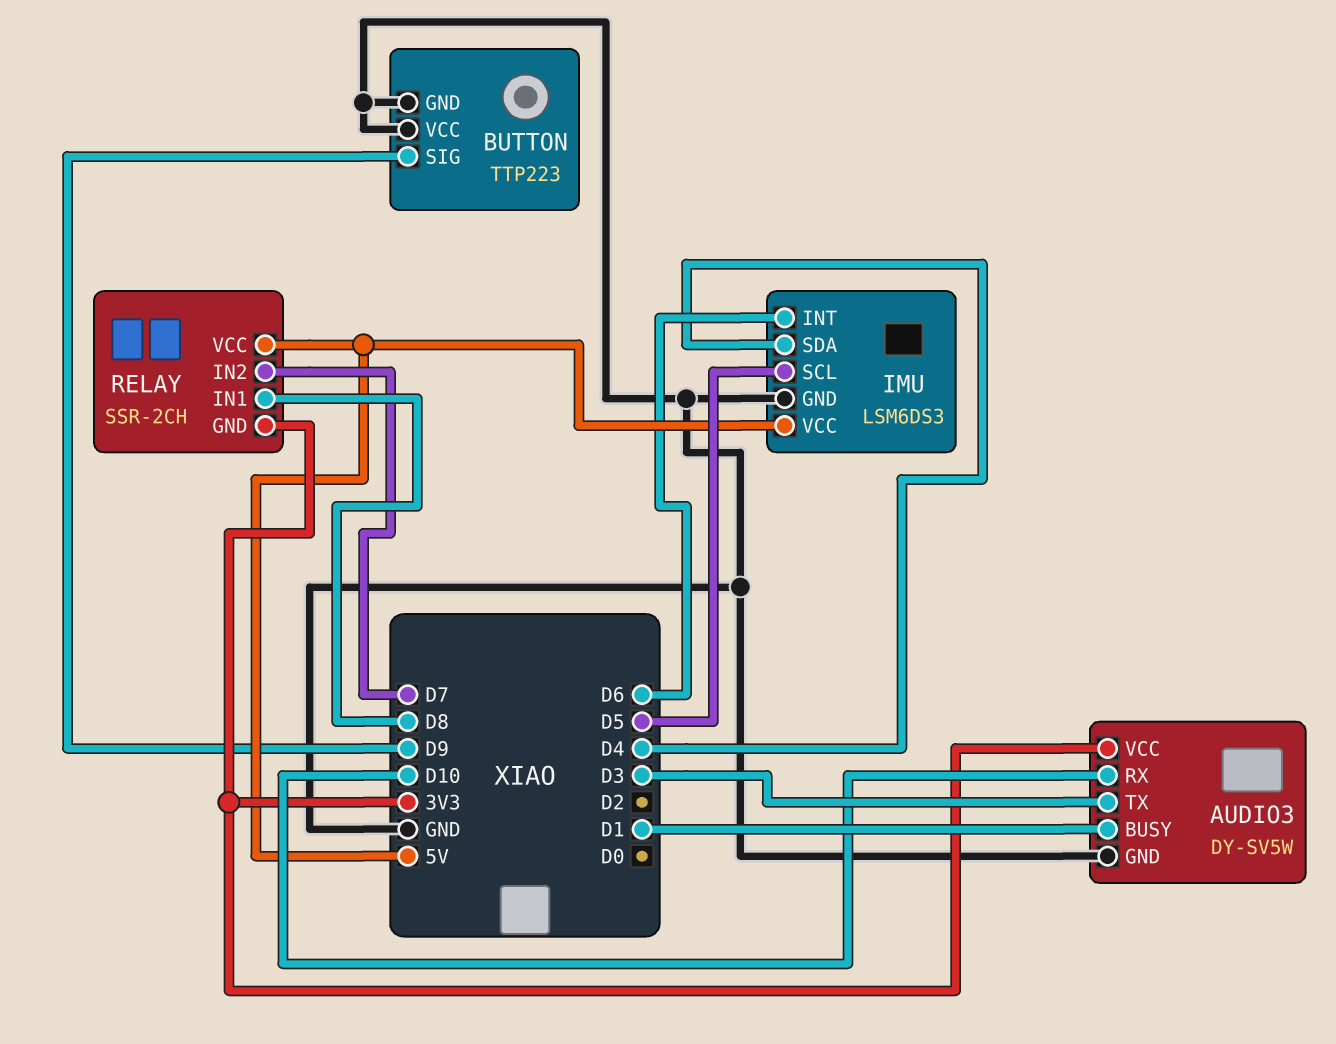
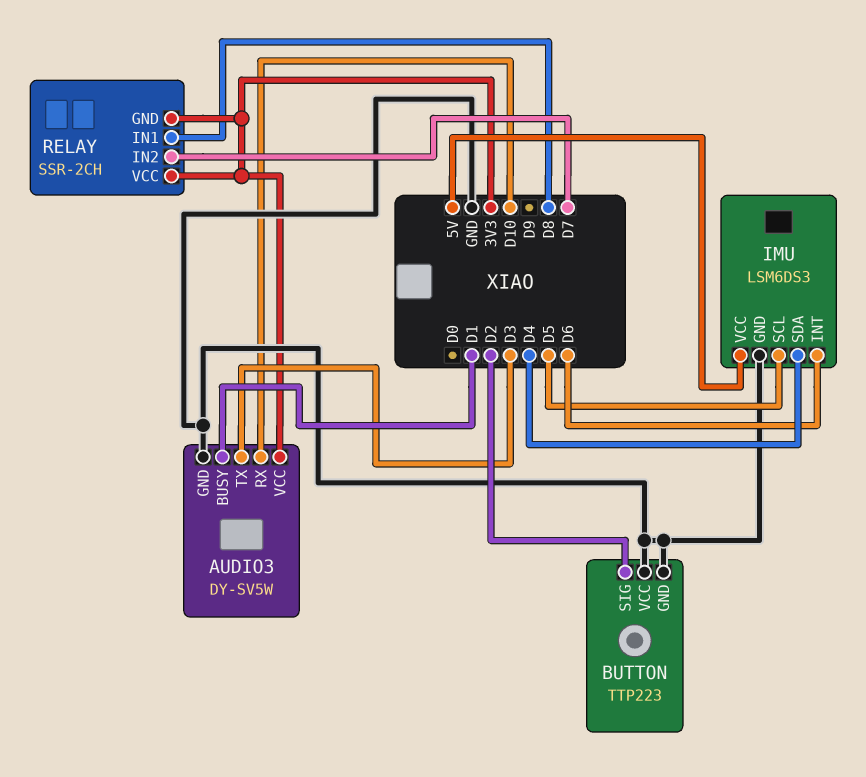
BUTTON pin SIG: D9 -> D2
RELAY pin VCC: 5V -> 3V3

